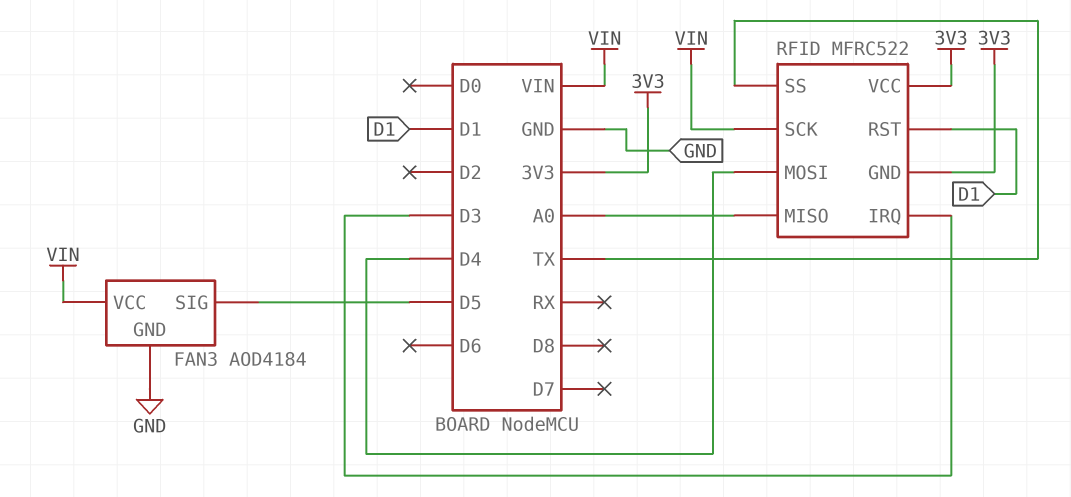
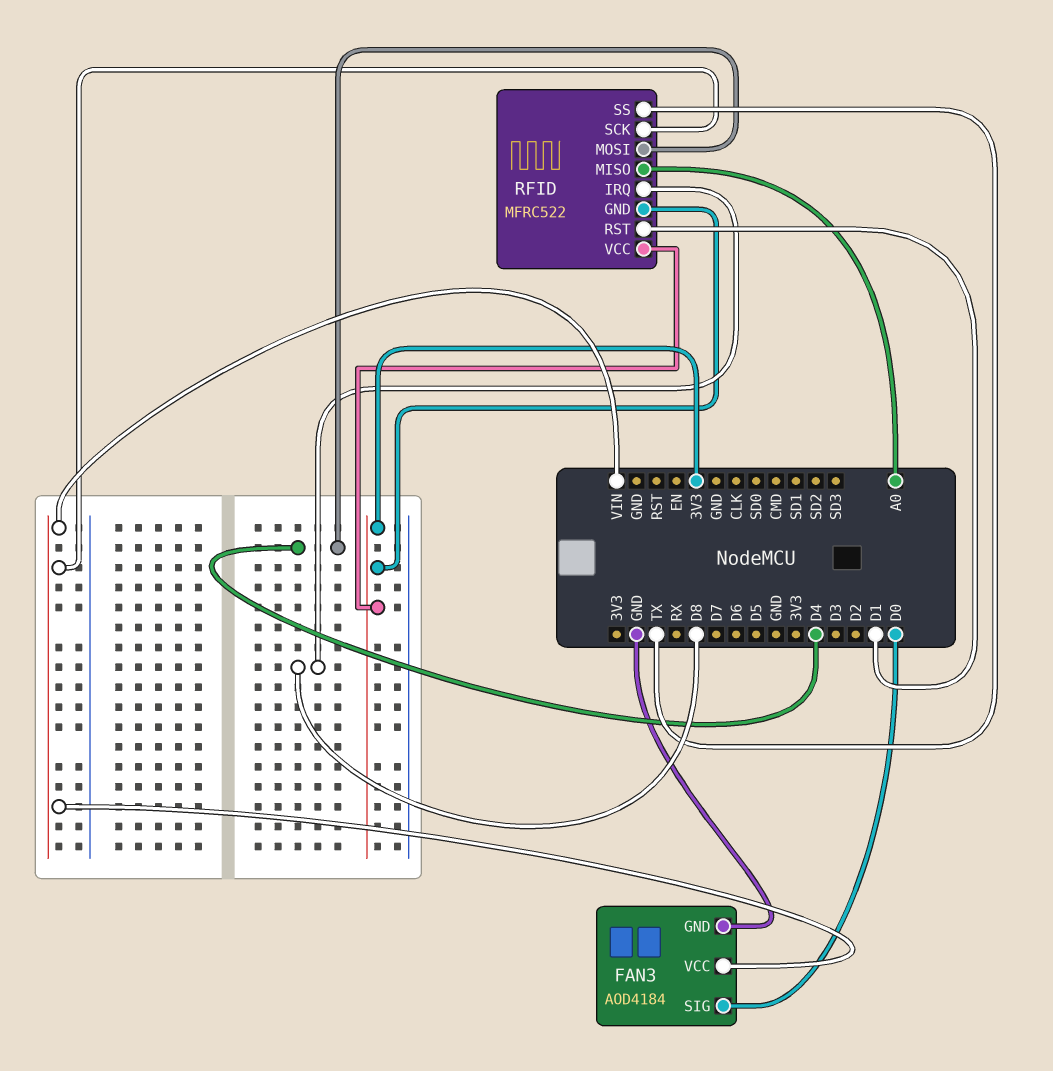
FAN3 pin SIG: D5 -> D0
RFID pin IRQ: D3 -> D8

